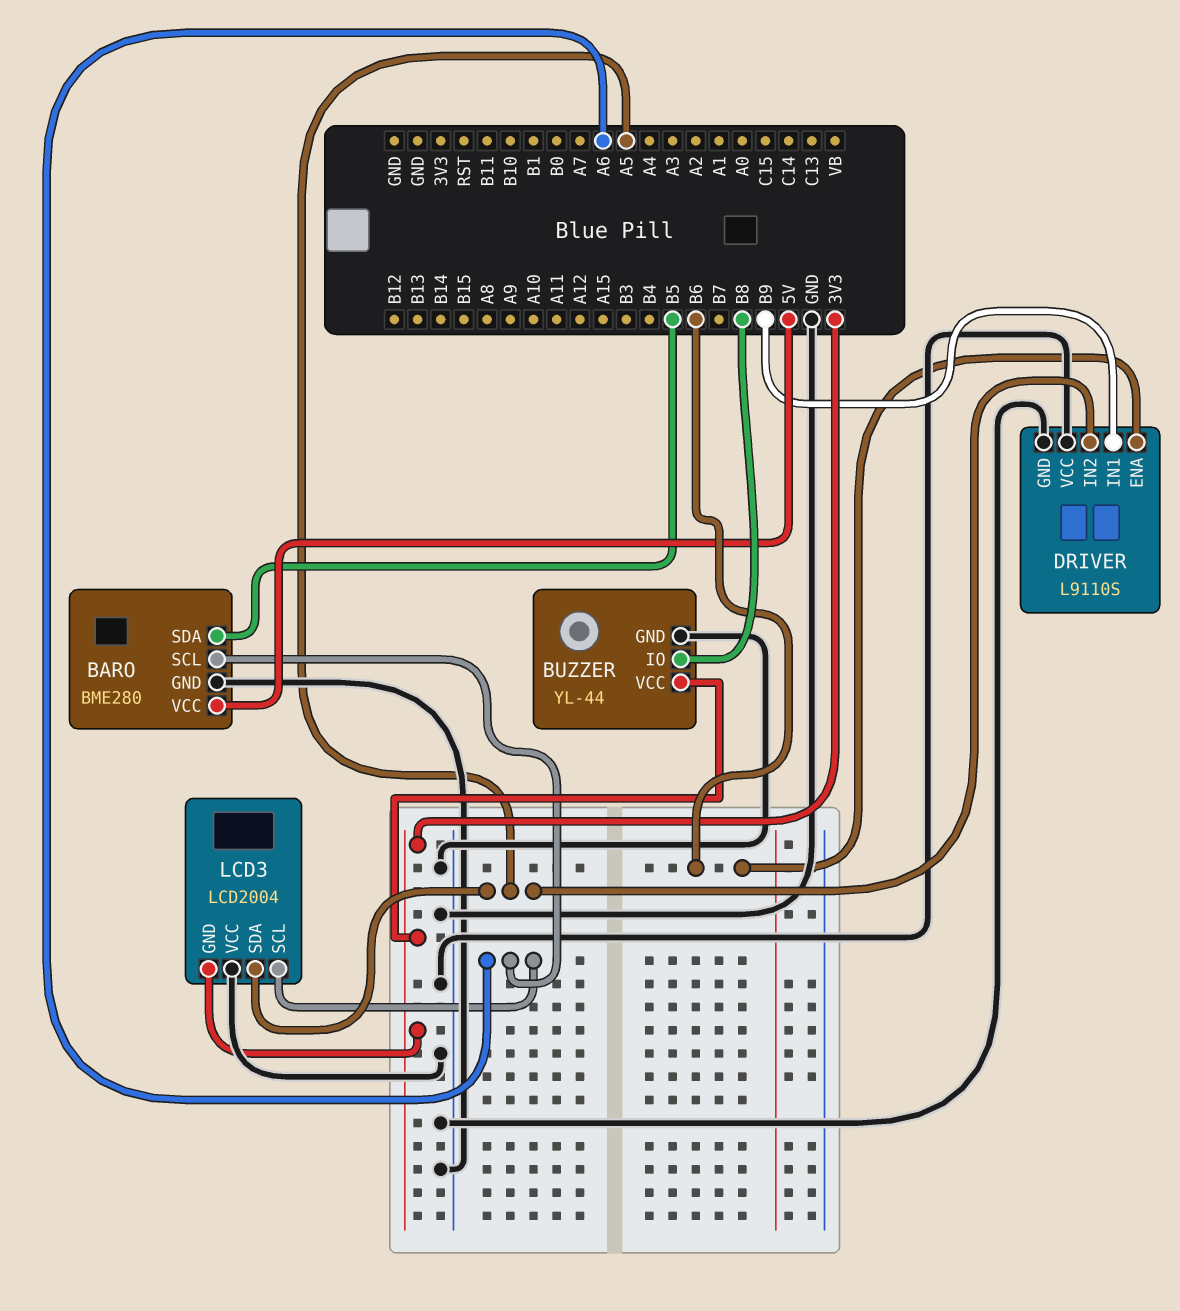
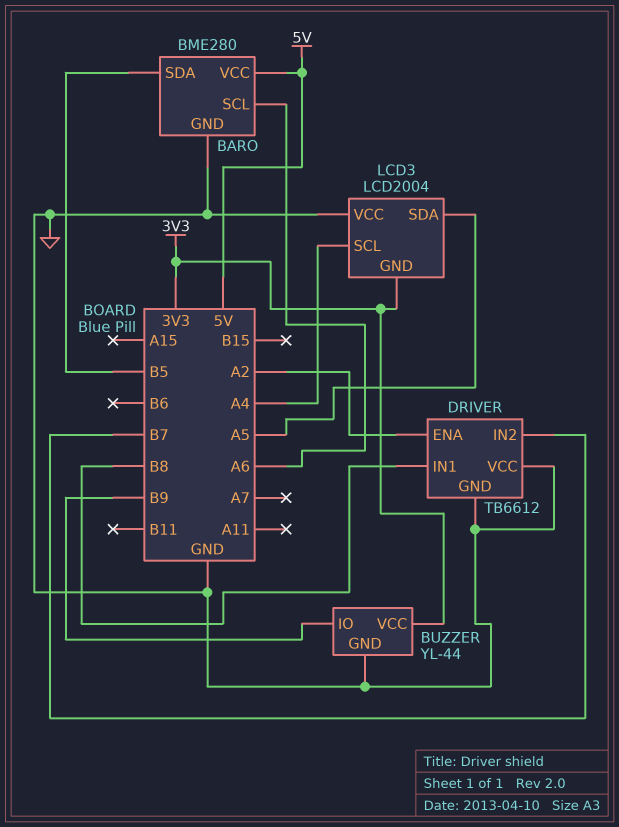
BUZZER pin IO: B8 -> B9
DRIVER: L9110S -> TB6612
DRIVER pin ENA: B6 -> A2
DRIVER pin IN1: B9 -> B8
DRIVER pin IN2: A5 -> B7
LCD3 pin SCL: A6 -> A4

